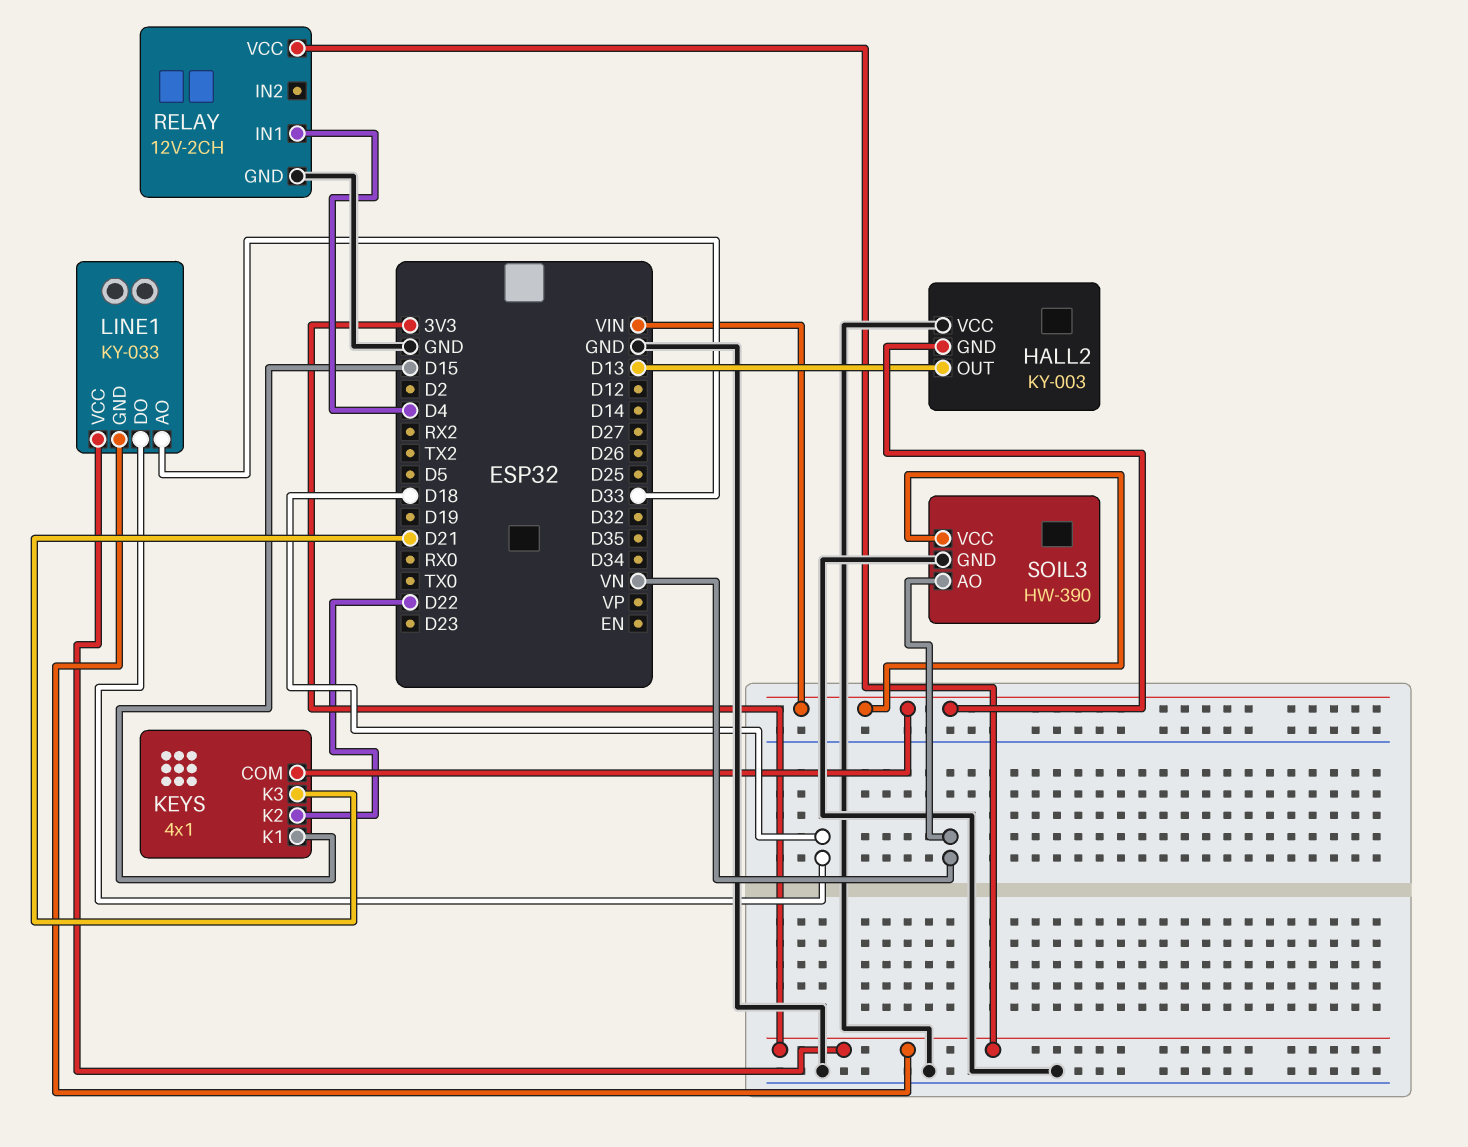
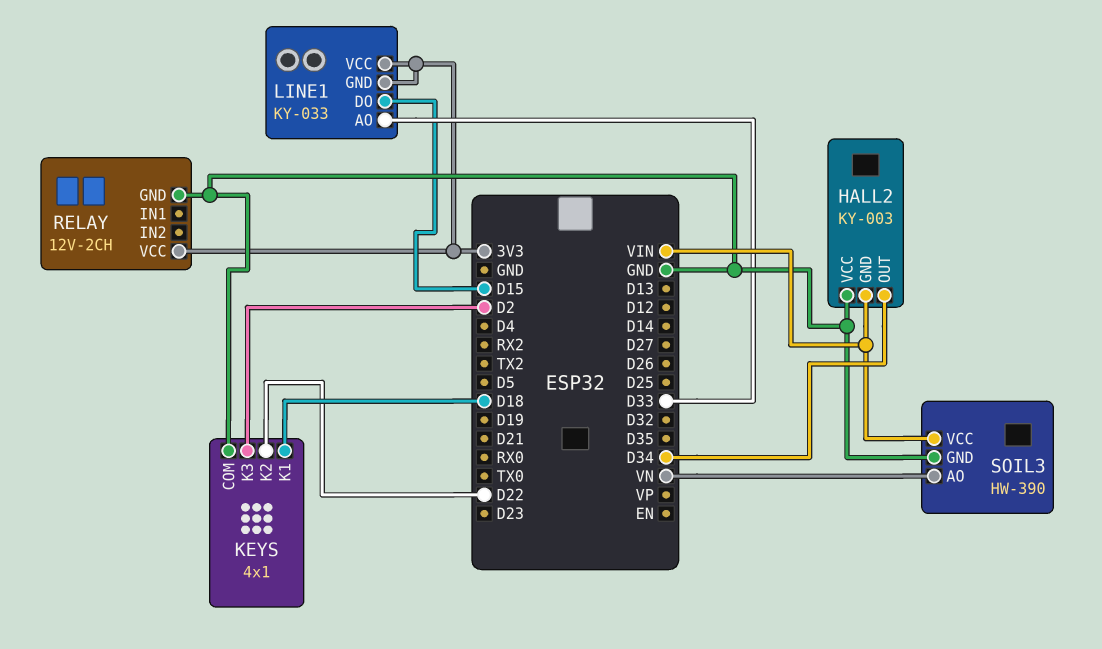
HALL2 pin OUT: D13 -> D34
KEYS pin COM: VIN -> GND
KEYS pin K1: D15 -> D18
KEYS pin K3: D21 -> D2
LINE1 pin DO: D18 -> D15
RELAY pin IN1: D4 -> none

